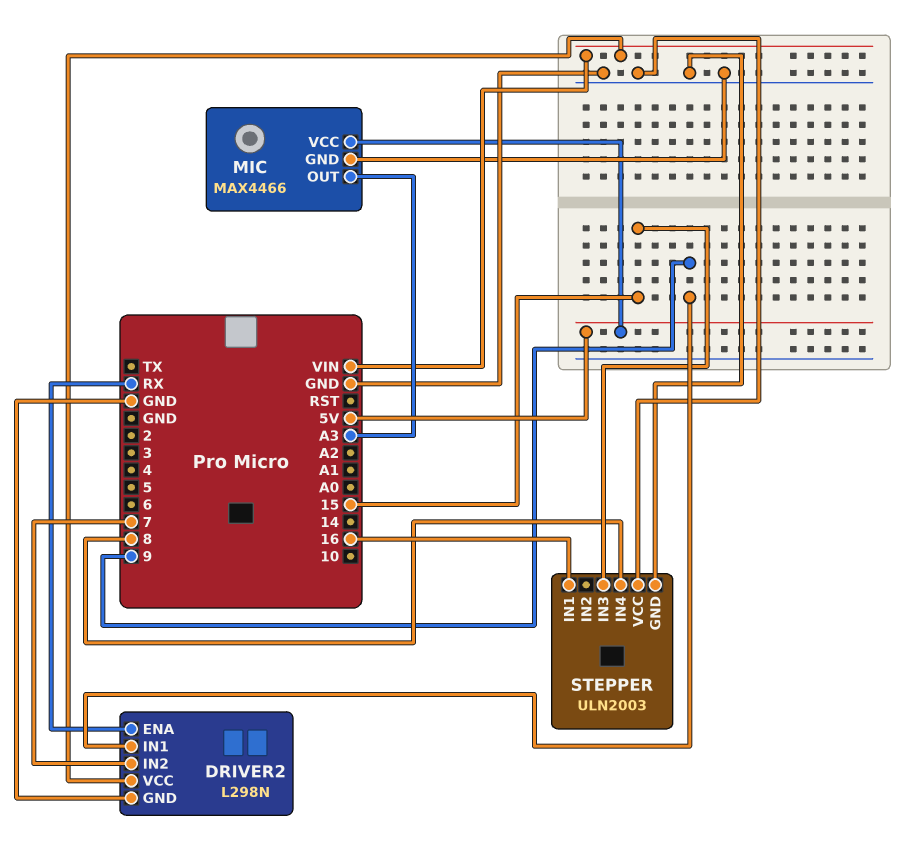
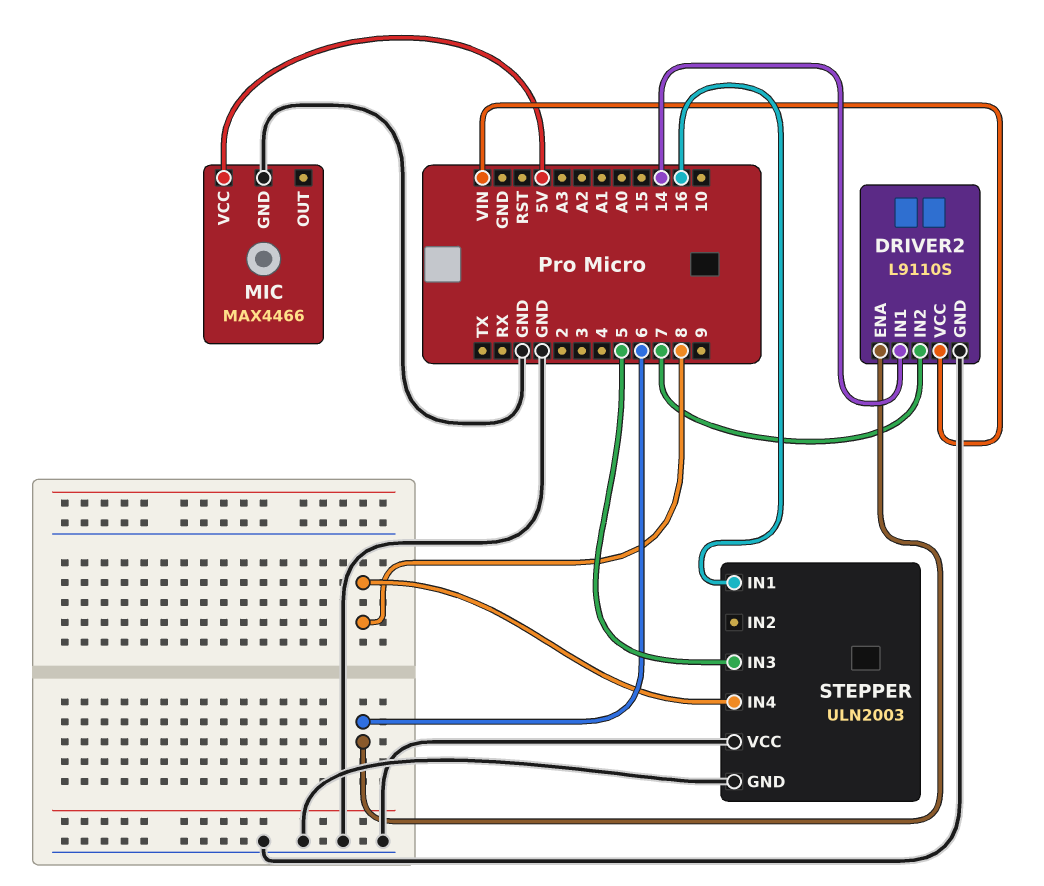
DRIVER2: L298N -> L9110S
DRIVER2 pin ENA: RX -> 6
DRIVER2 pin IN1: 9 -> 14
MIC pin OUT: A3 -> none
STEPPER pin IN3: 15 -> 5

